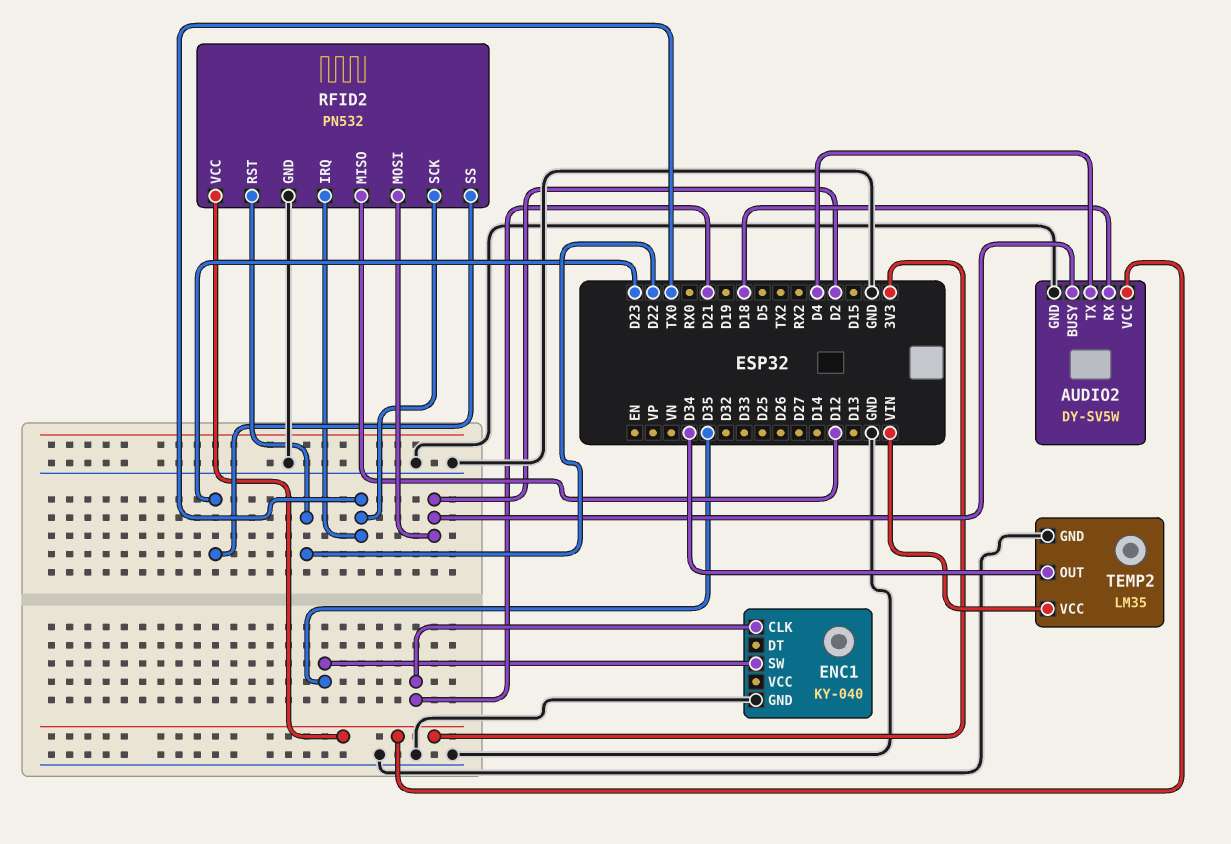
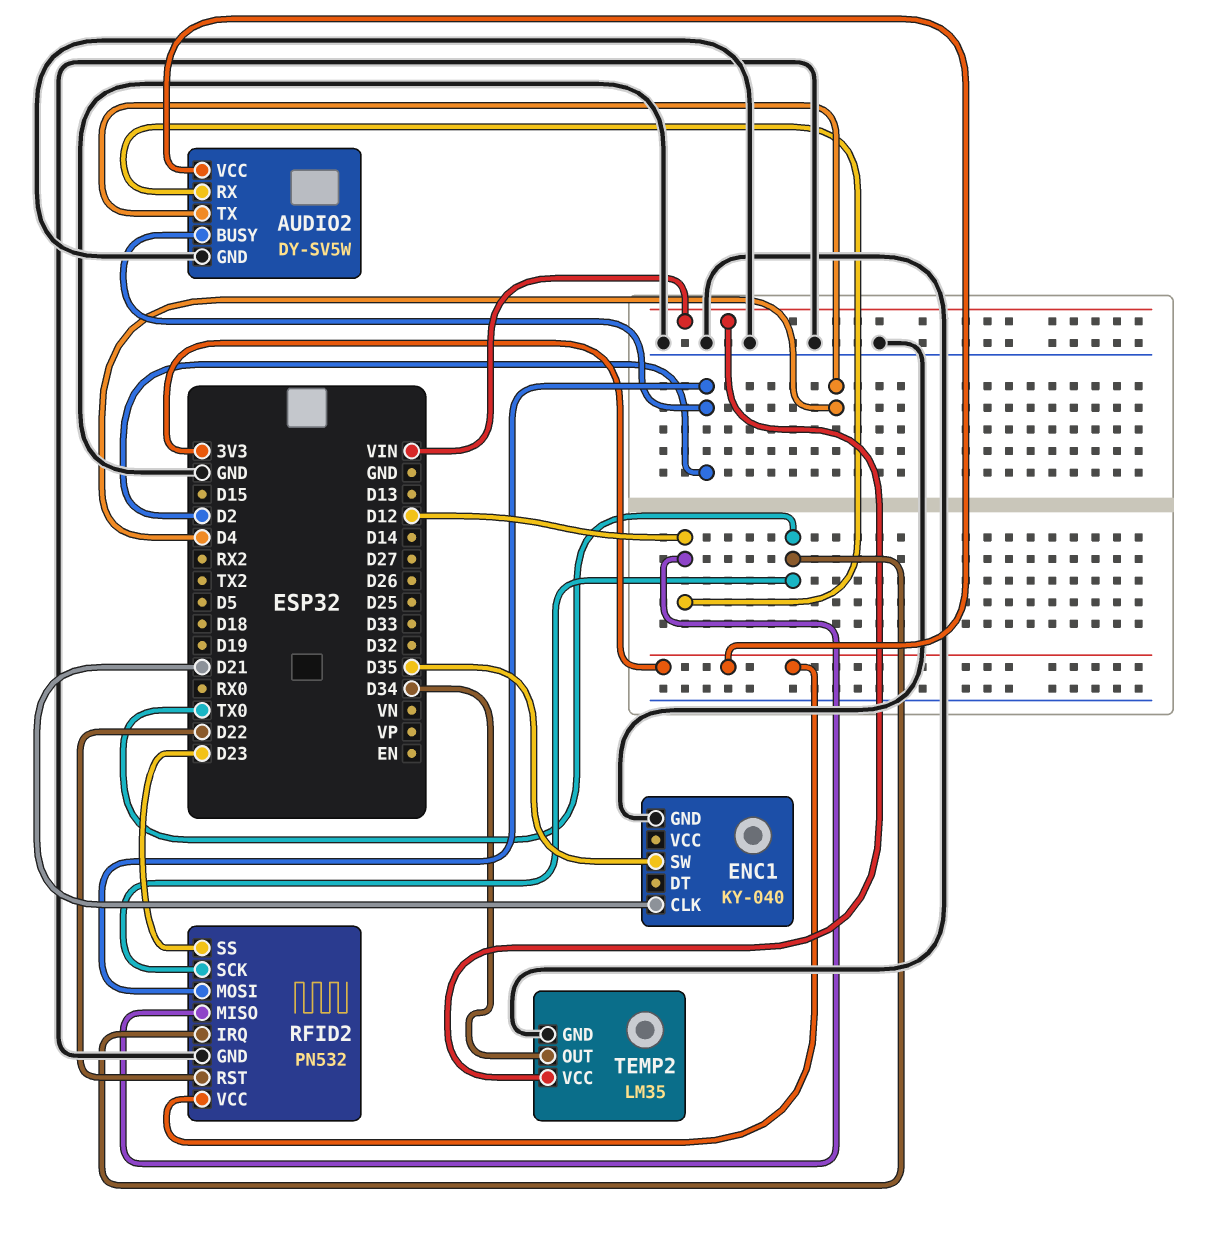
AUDIO2 pin RX: D18 -> D12

